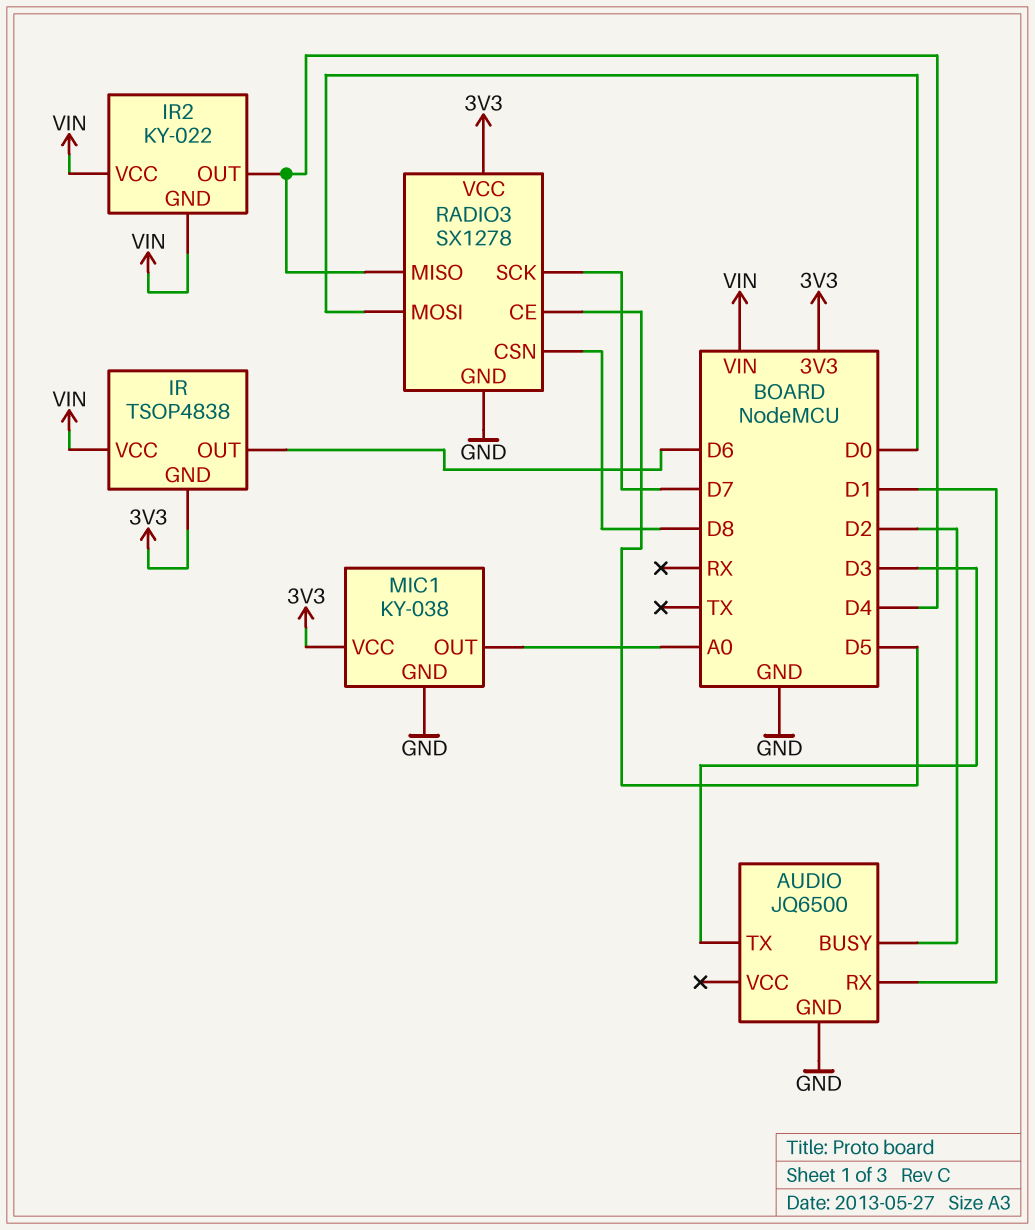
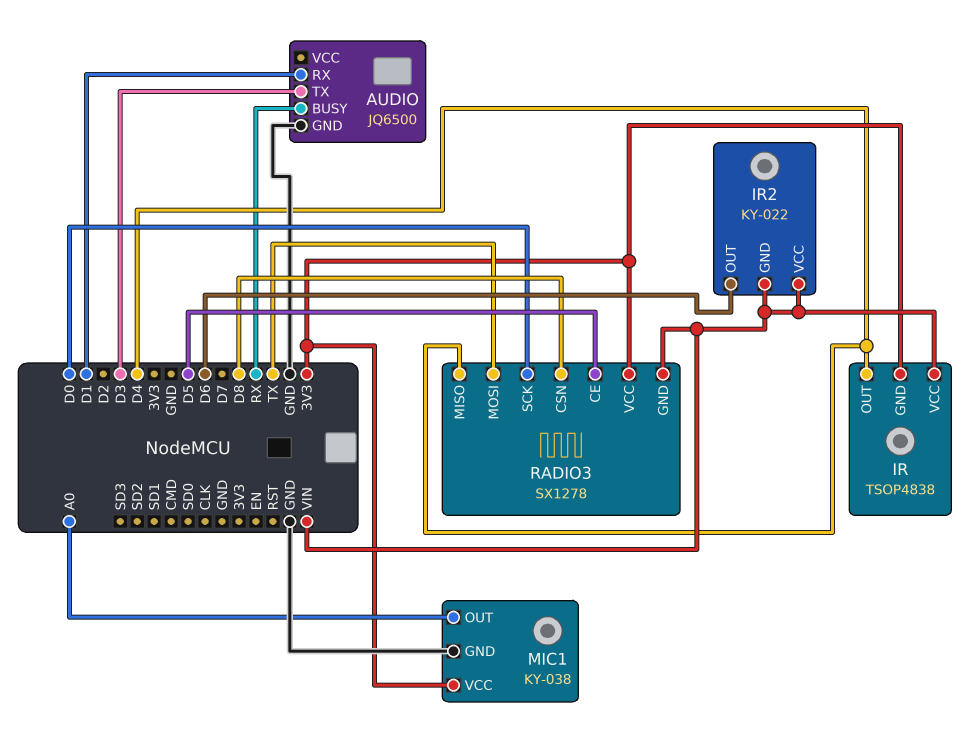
AUDIO pin BUSY: D2 -> RX
IR pin OUT: D6 -> D4
IR2 pin OUT: D4 -> D6
RADIO3 pin GND: GND -> VIN
RADIO3 pin MOSI: D0 -> TX
RADIO3 pin SCK: D7 -> D0

